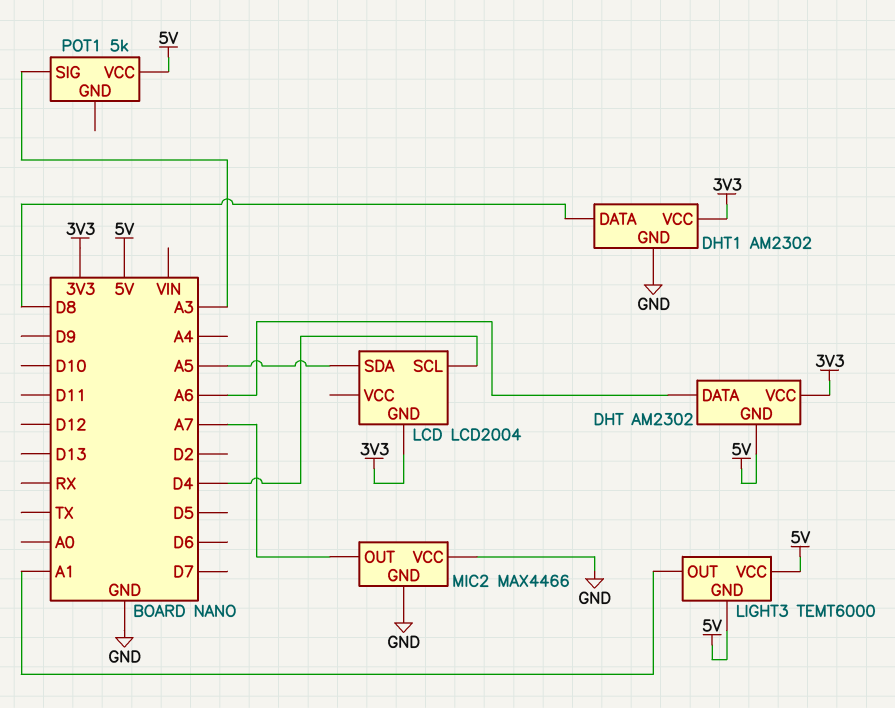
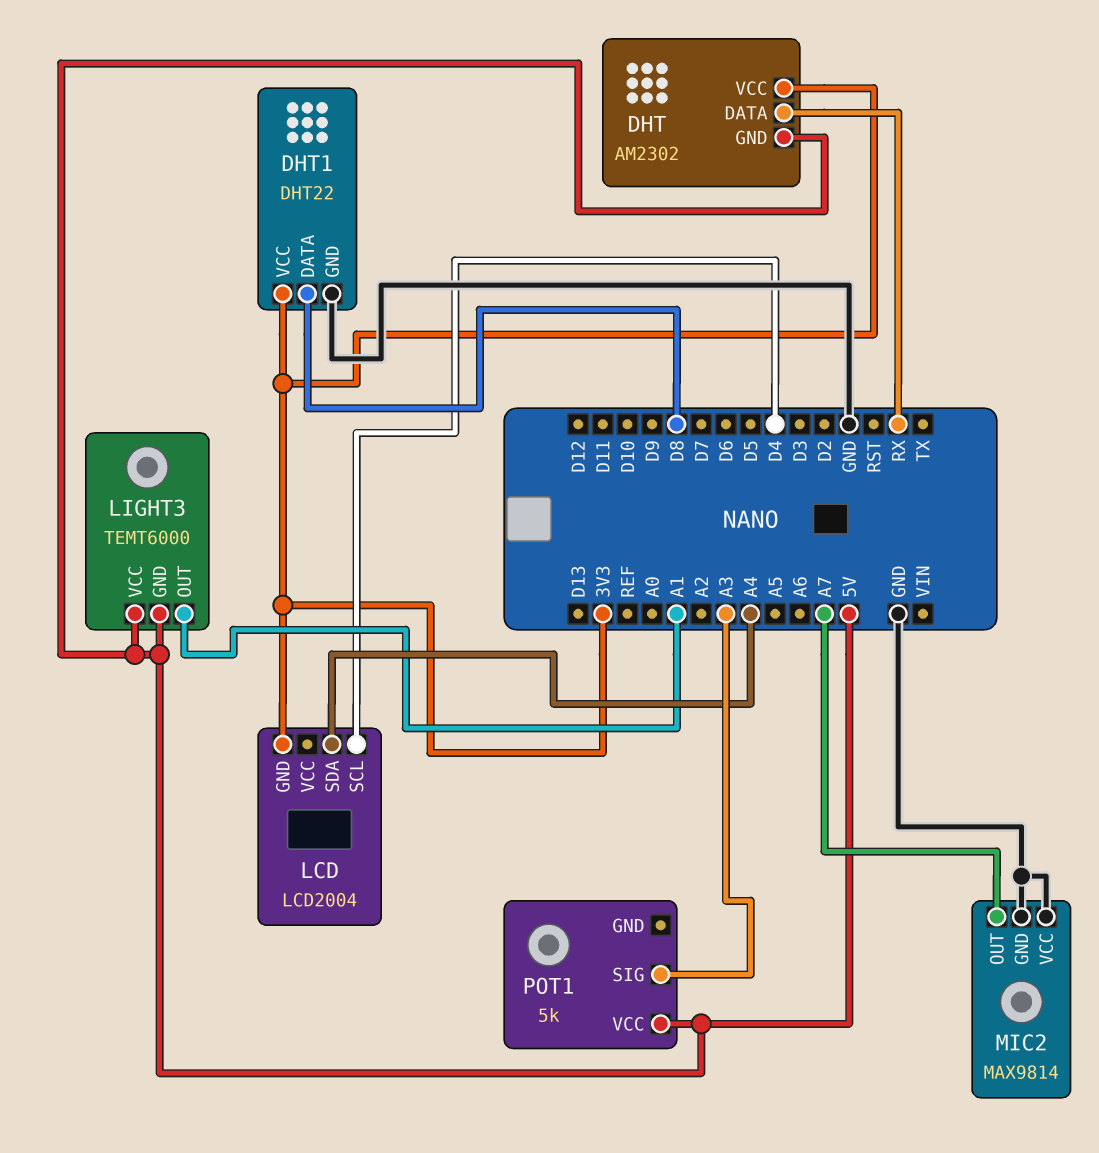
DHT pin DATA: A6 -> RX
DHT1: AM2302 -> DHT22
LCD pin SDA: A5 -> A4
MIC2: MAX4466 -> MAX9814

